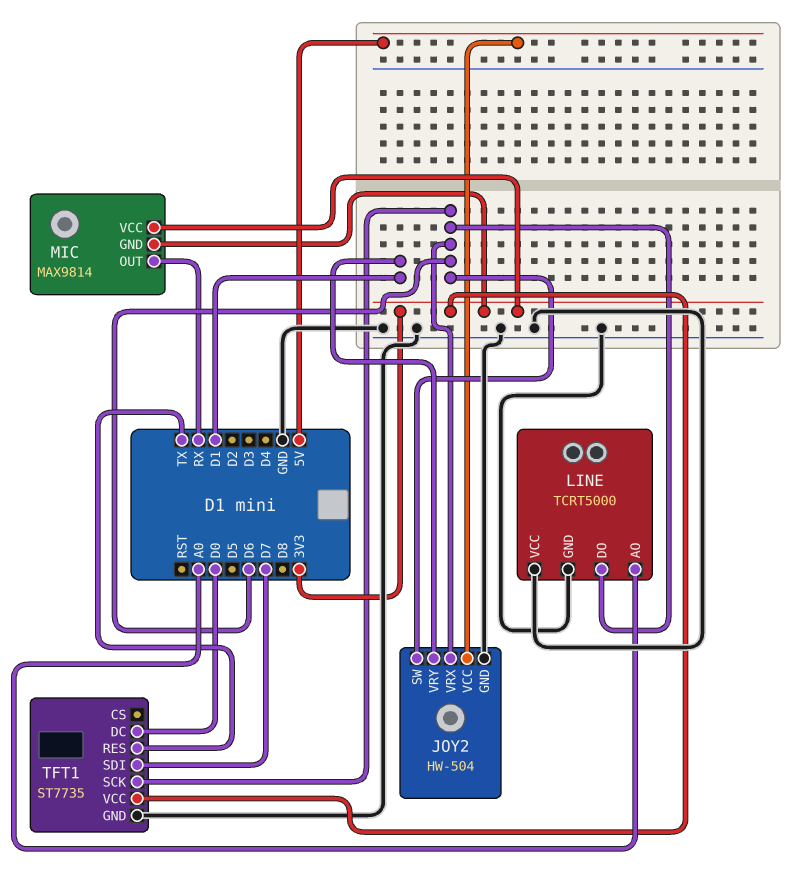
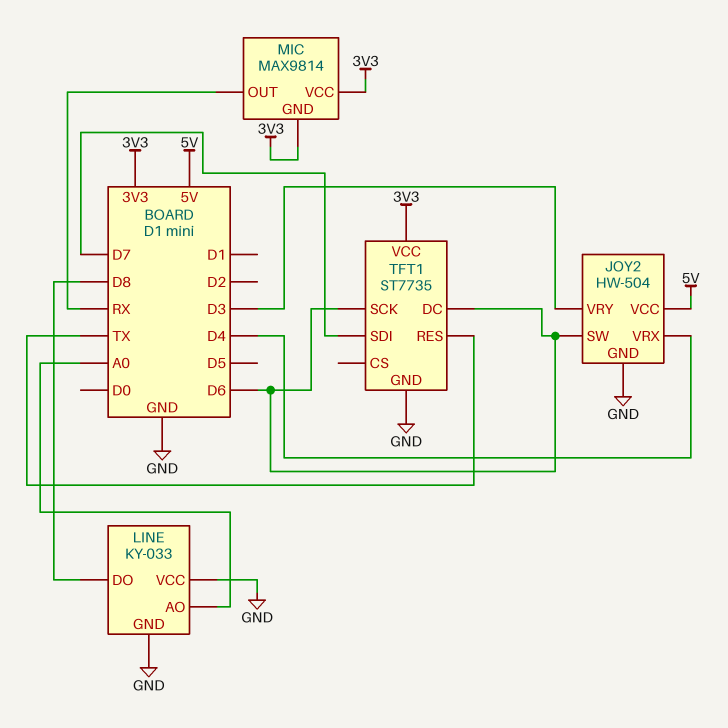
JOY2 pin VRX: D6 -> D4
JOY2 pin VRY: D1 -> D3
LINE: TCRT5000 -> KY-033
LINE pin DO: D6 -> D8
TFT1 pin DC: D0 -> D6

